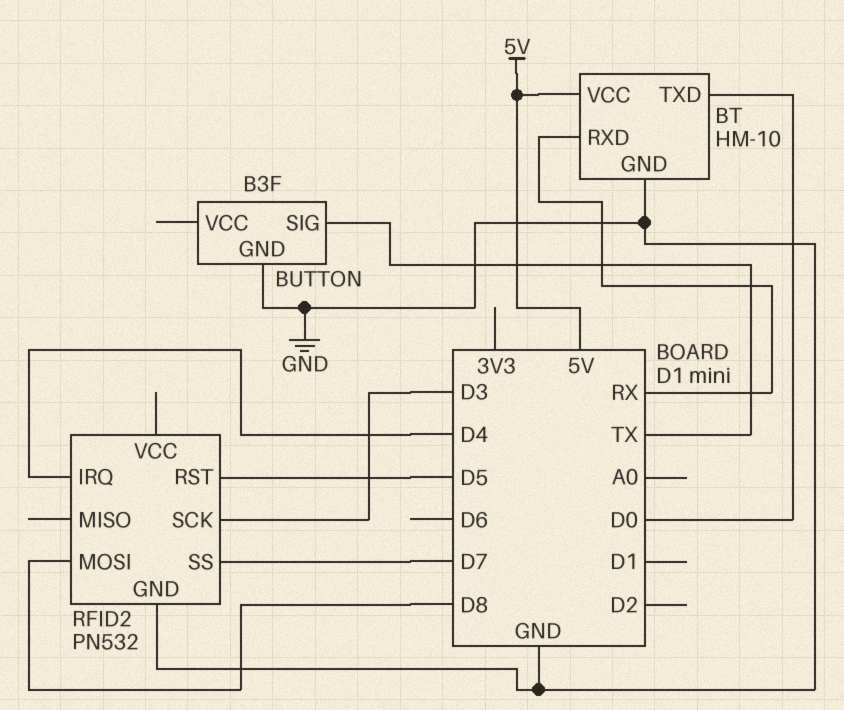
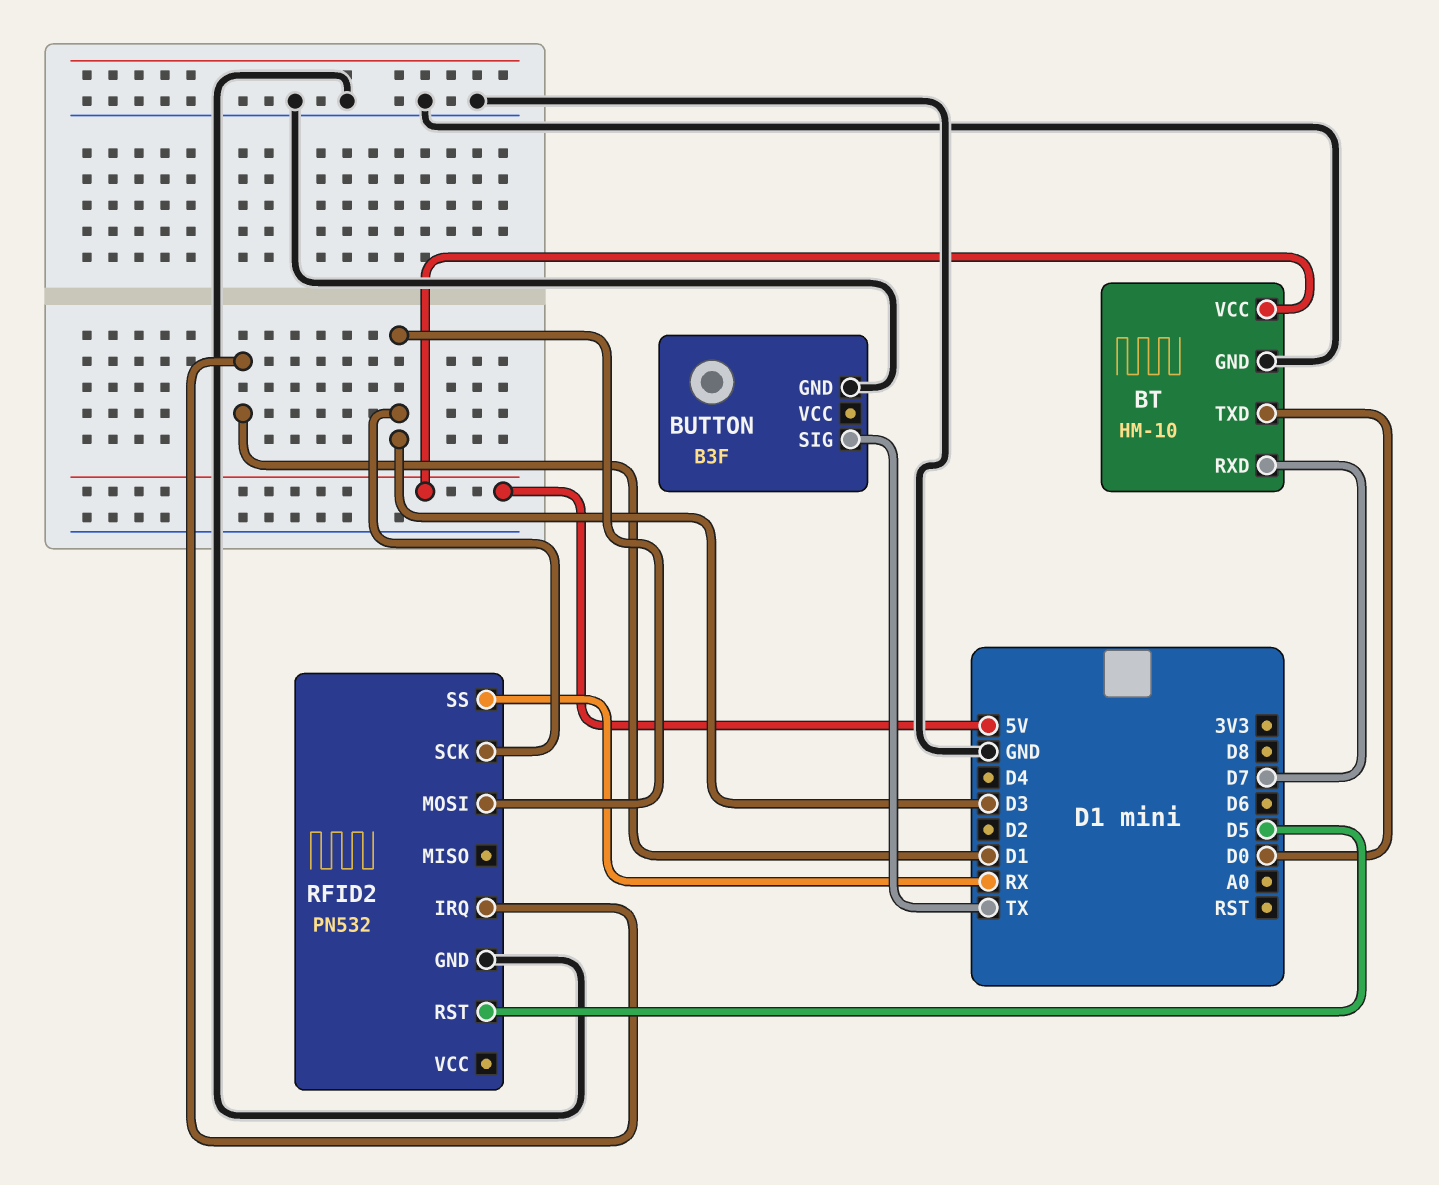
BT pin RXD: RX -> D7
RFID2 pin IRQ: D4 -> D1
RFID2 pin MOSI: D8 -> D3
RFID2 pin SS: D7 -> RX

